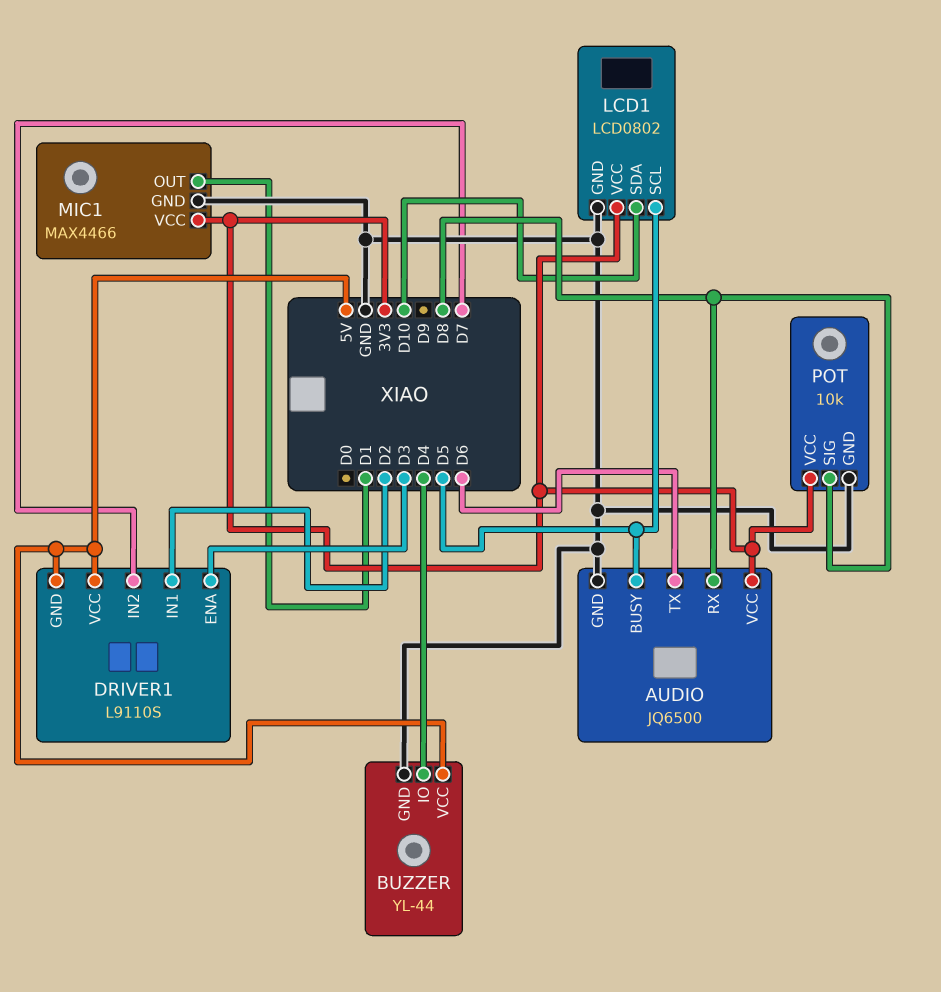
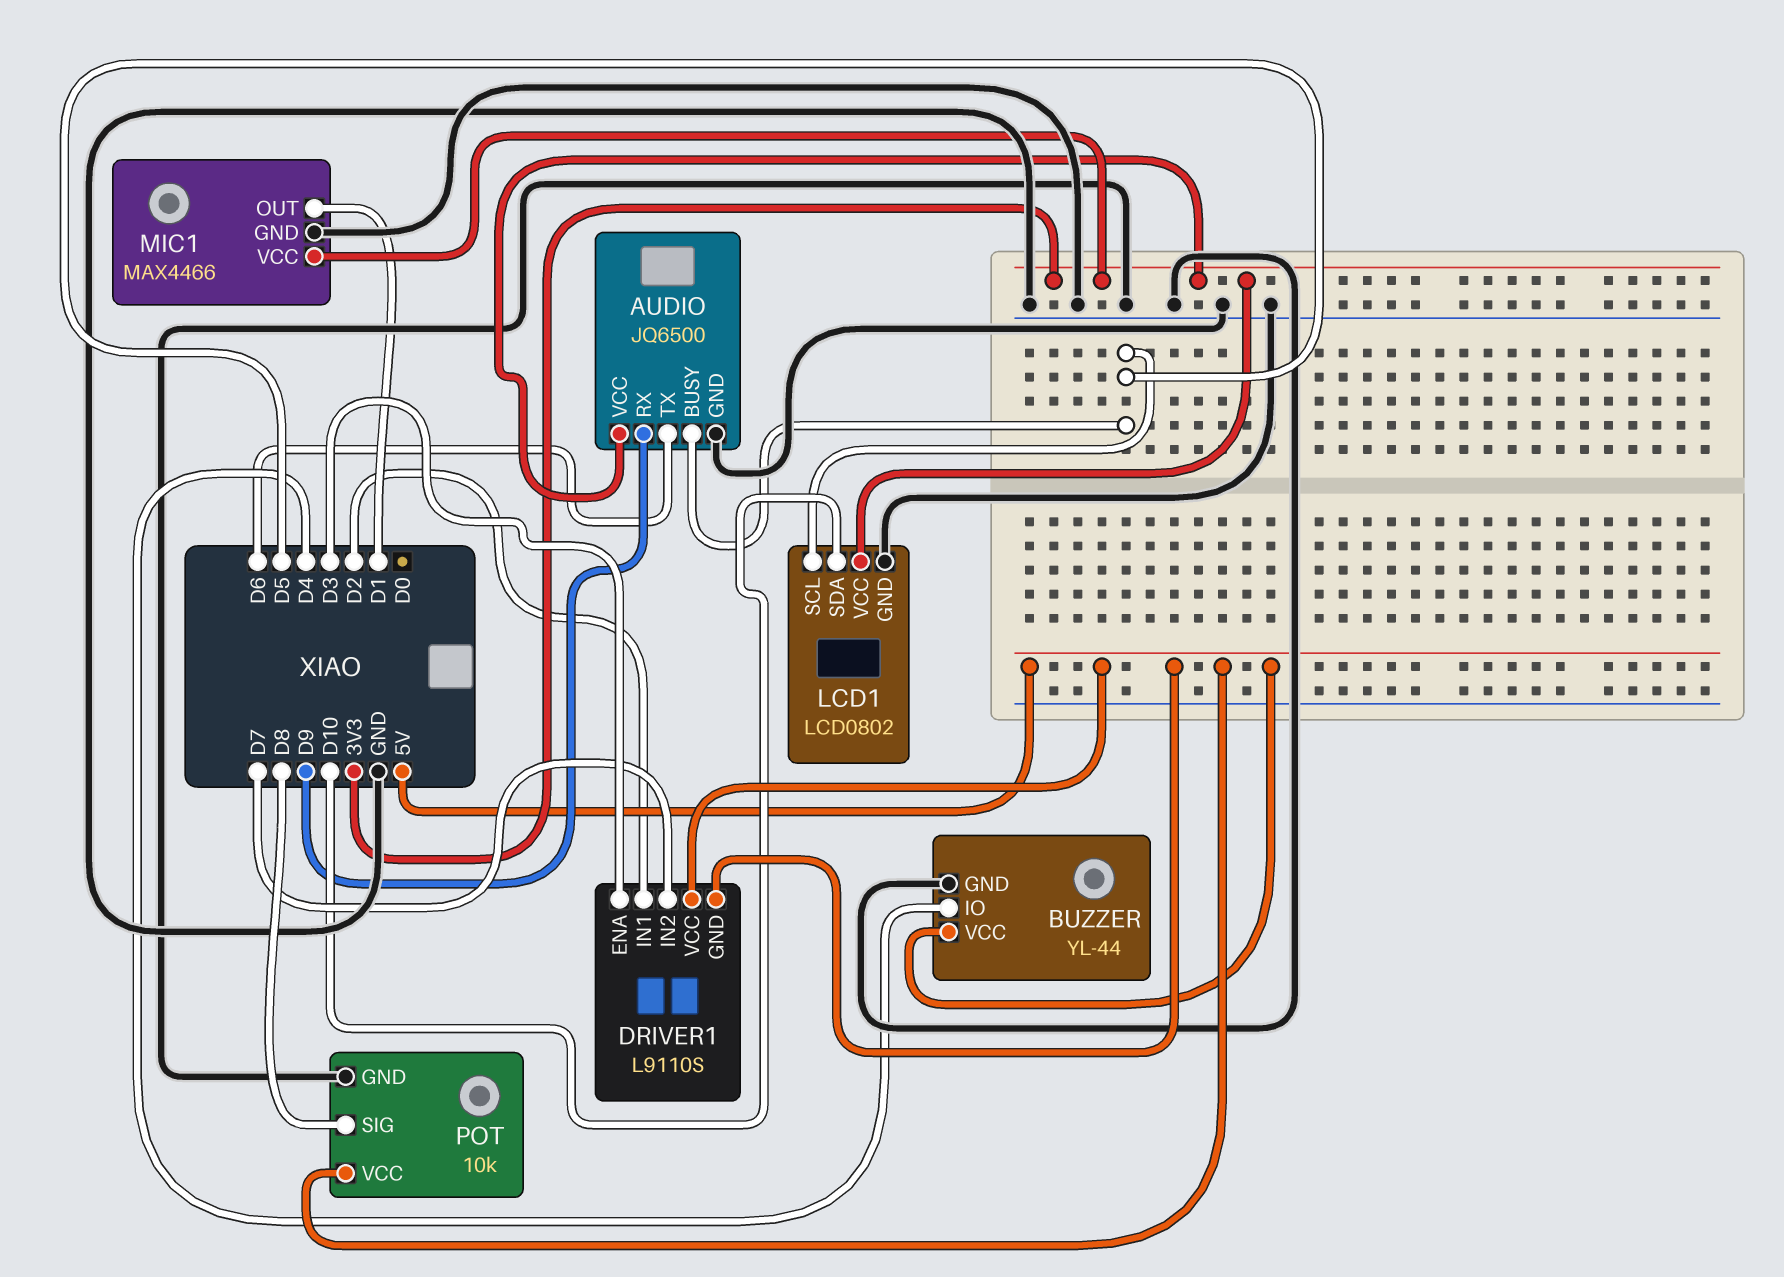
AUDIO pin RX: D8 -> D9
POT pin VCC: 3V3 -> 5V

